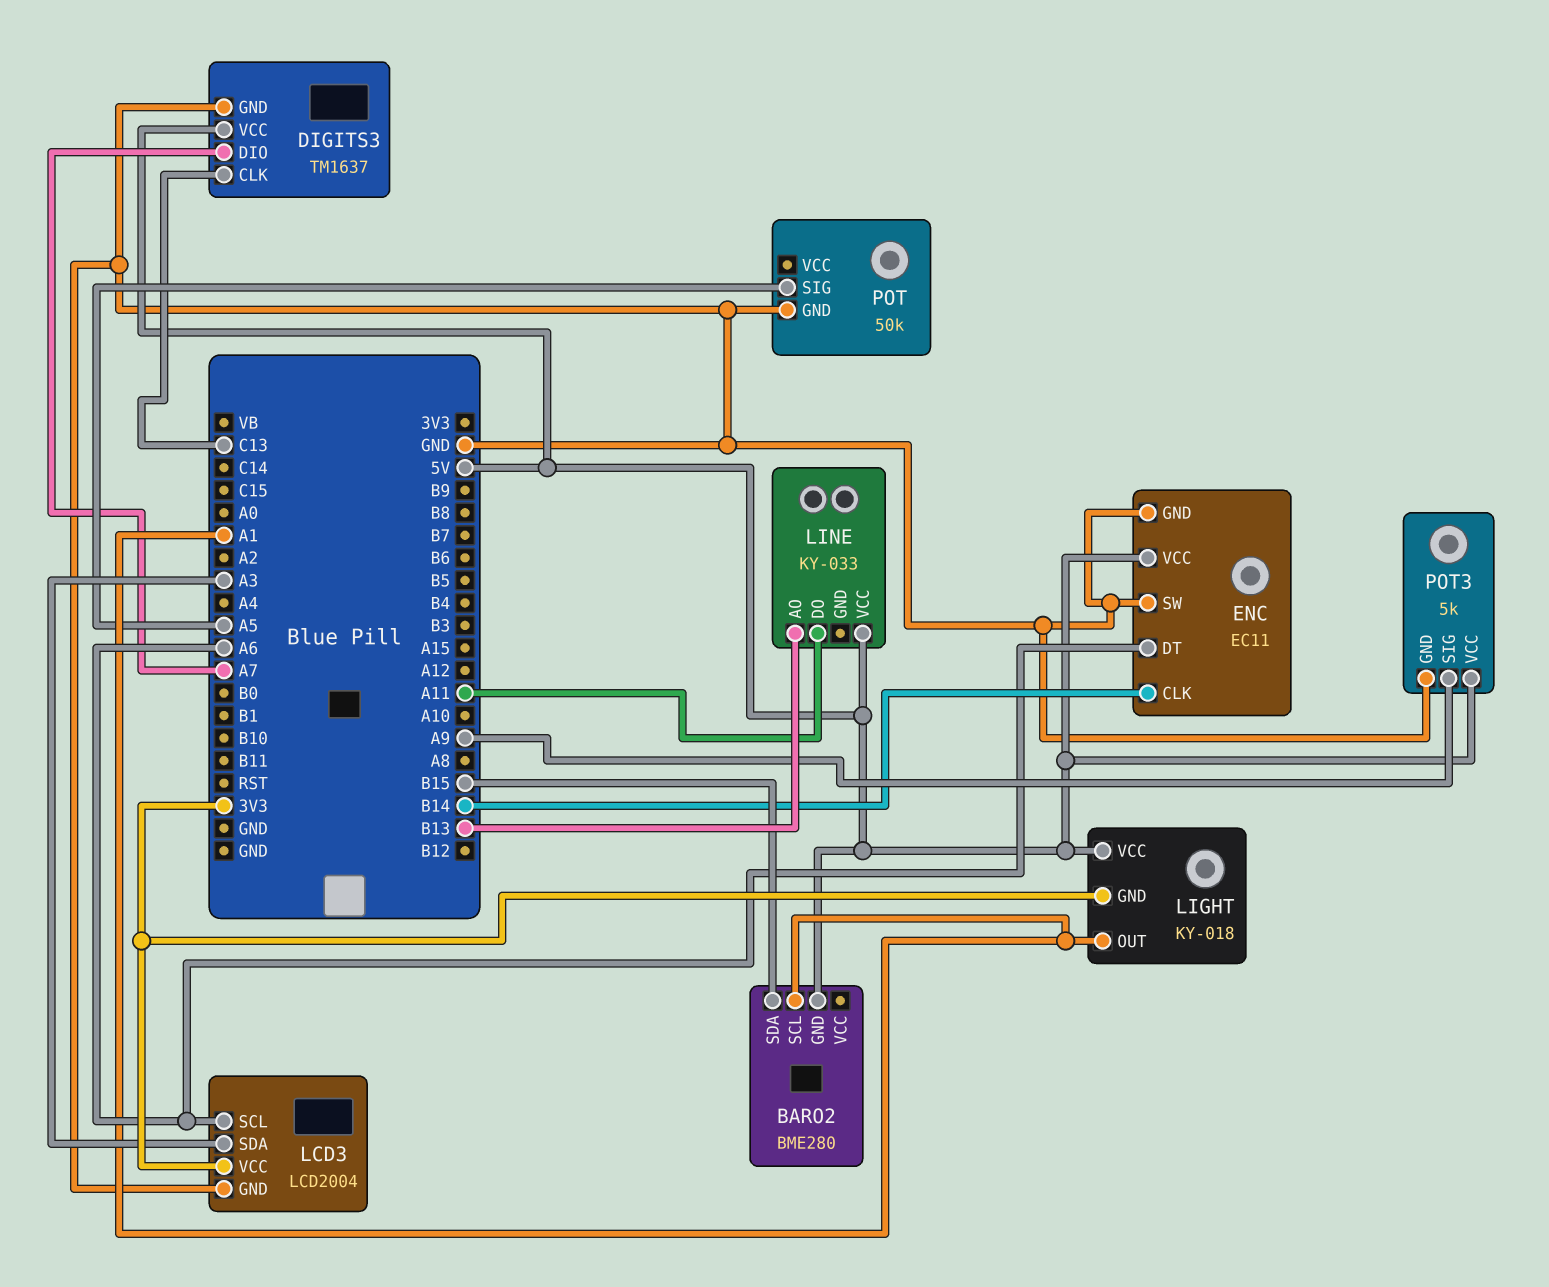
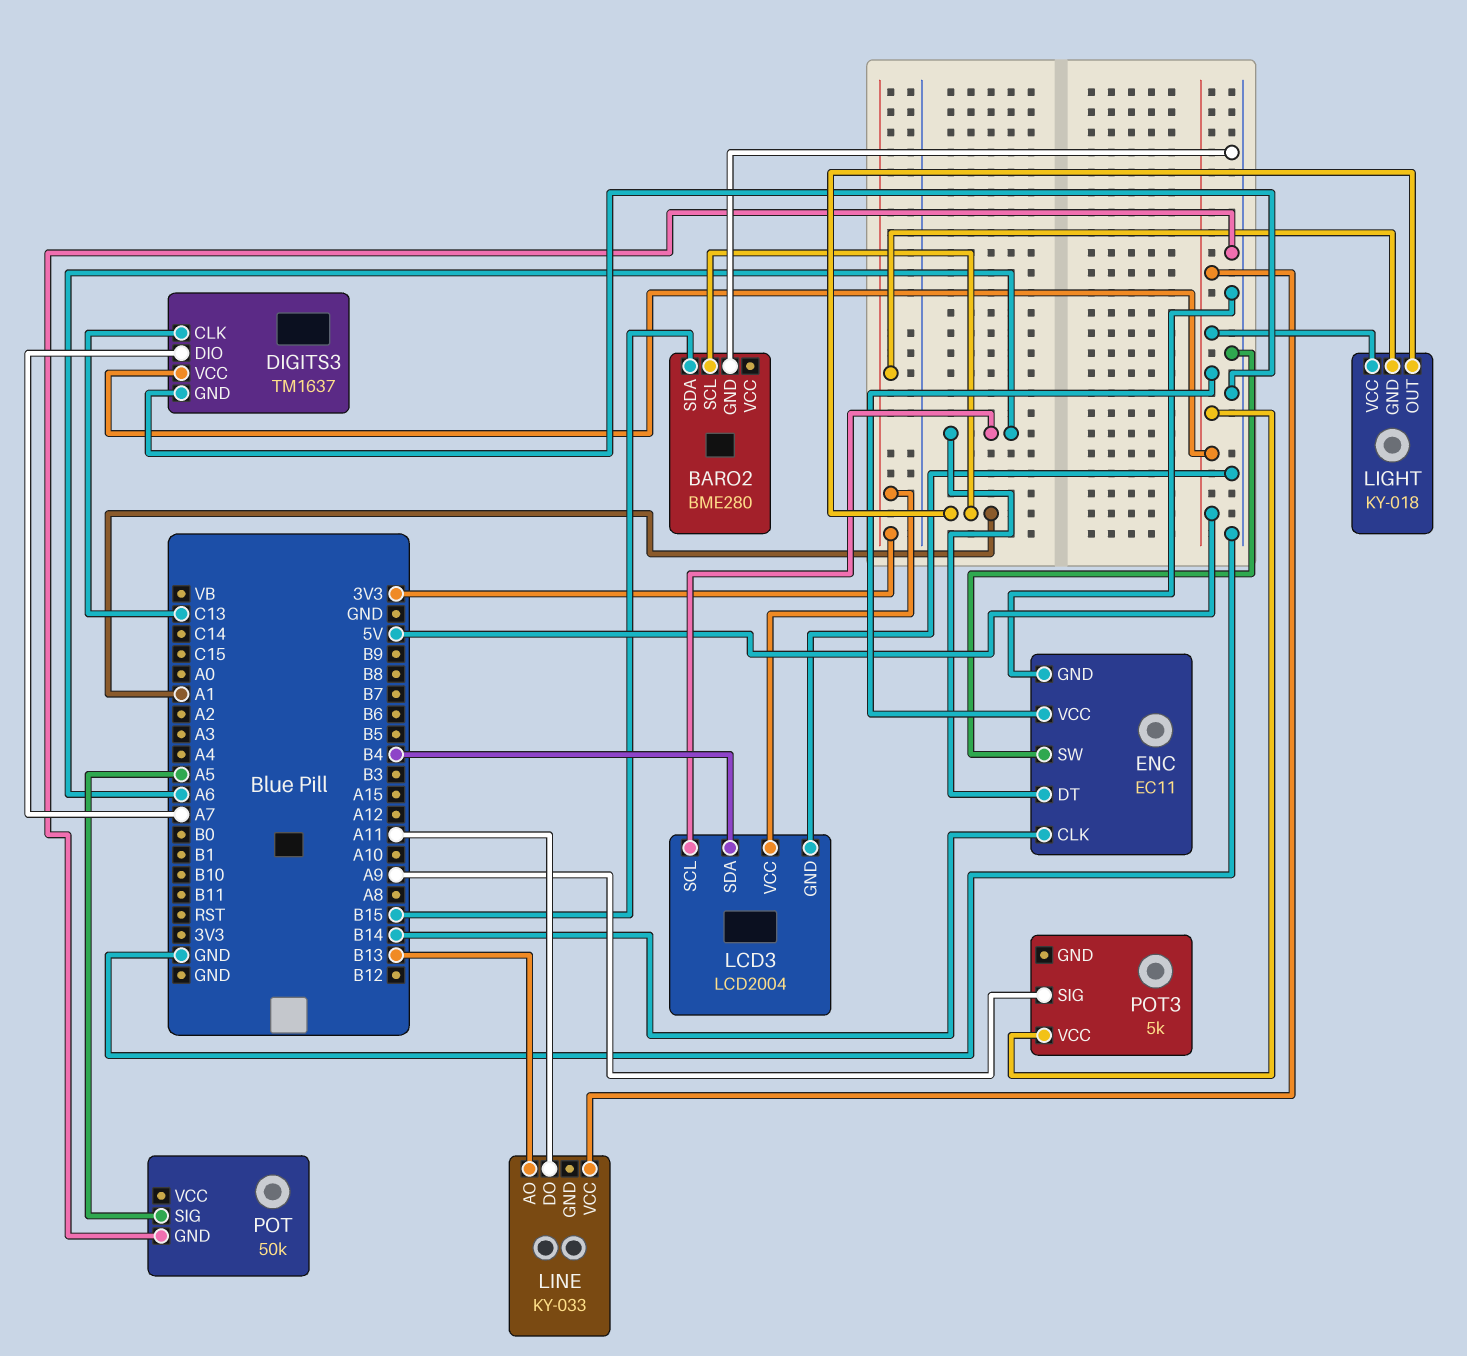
BARO2 pin GND: 5V -> GND
LCD3 pin SDA: A3 -> B4
POT3 pin GND: GND -> none

